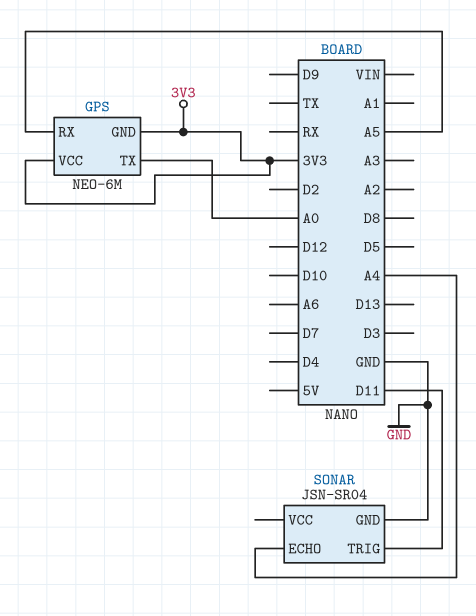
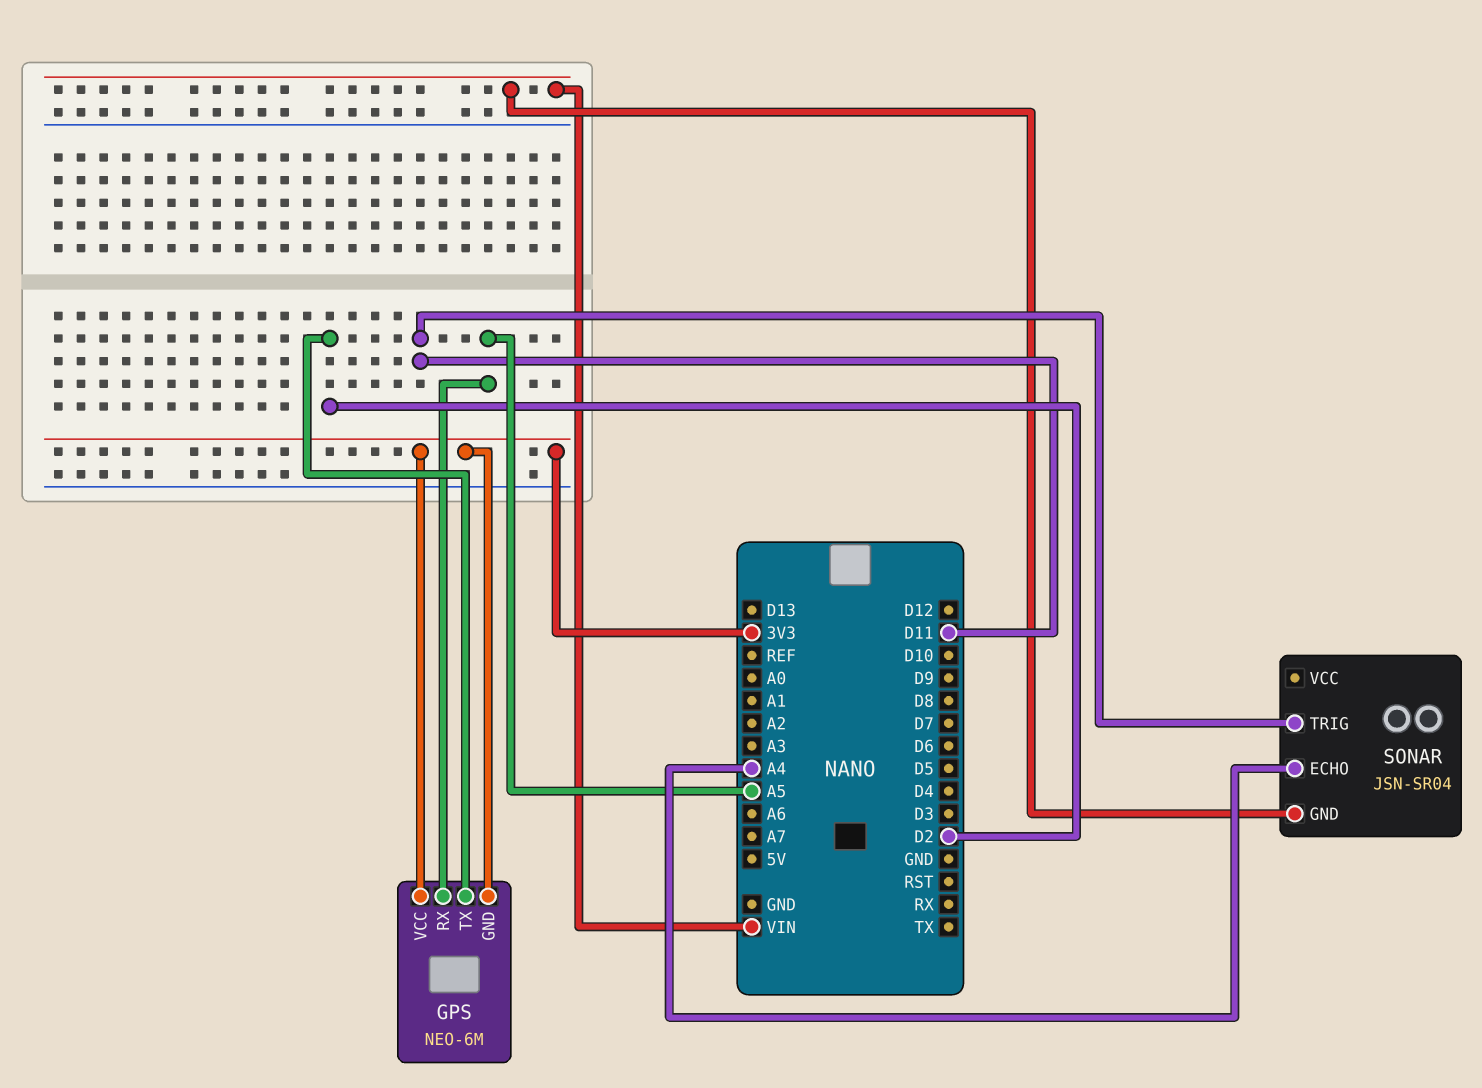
GPS pin TX: A0 -> D2
SONAR pin GND: GND -> VIN

